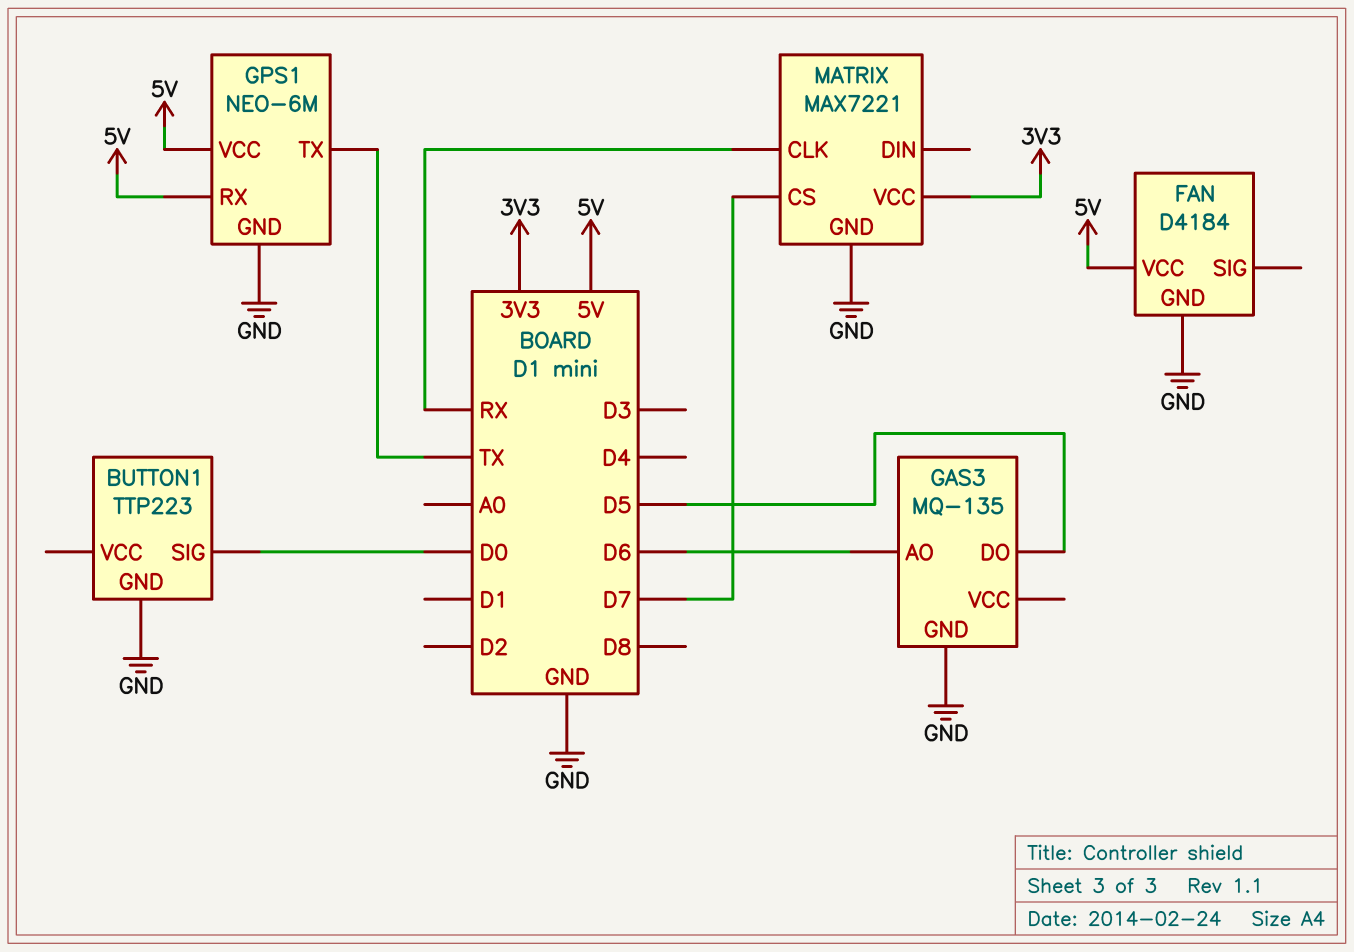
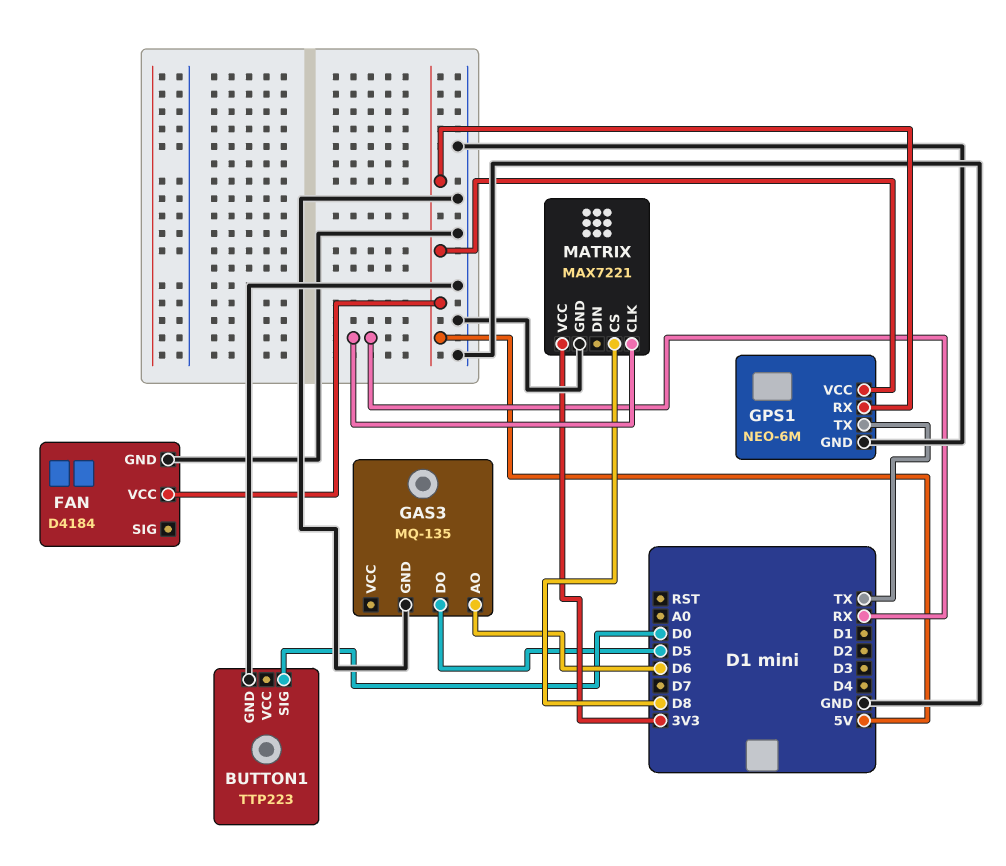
MATRIX pin CS: D7 -> D8

